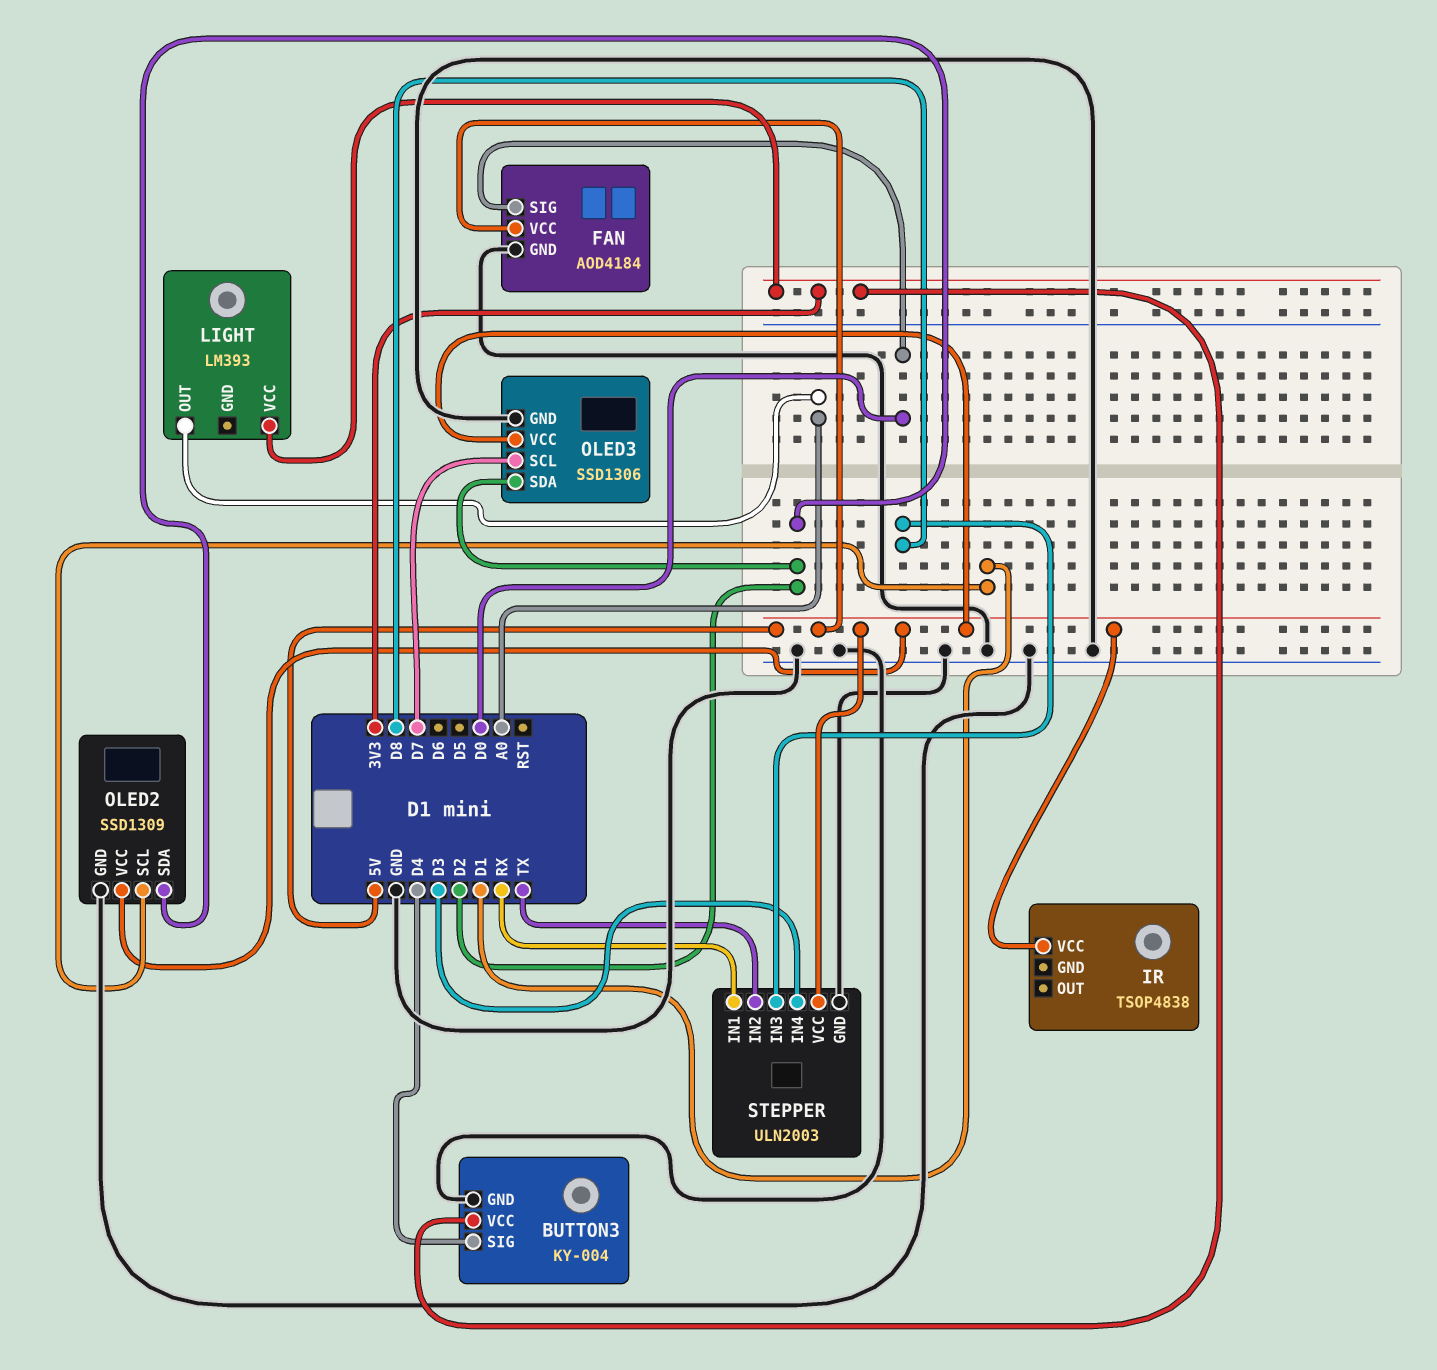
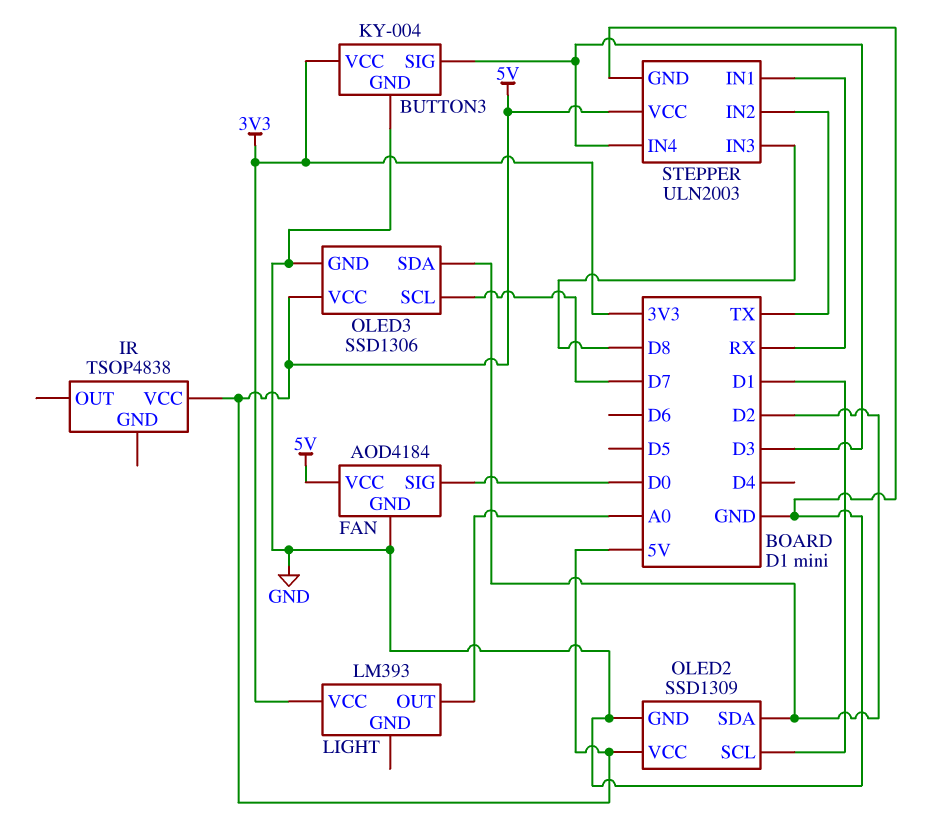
BUTTON3 pin SIG: D4 -> D3

